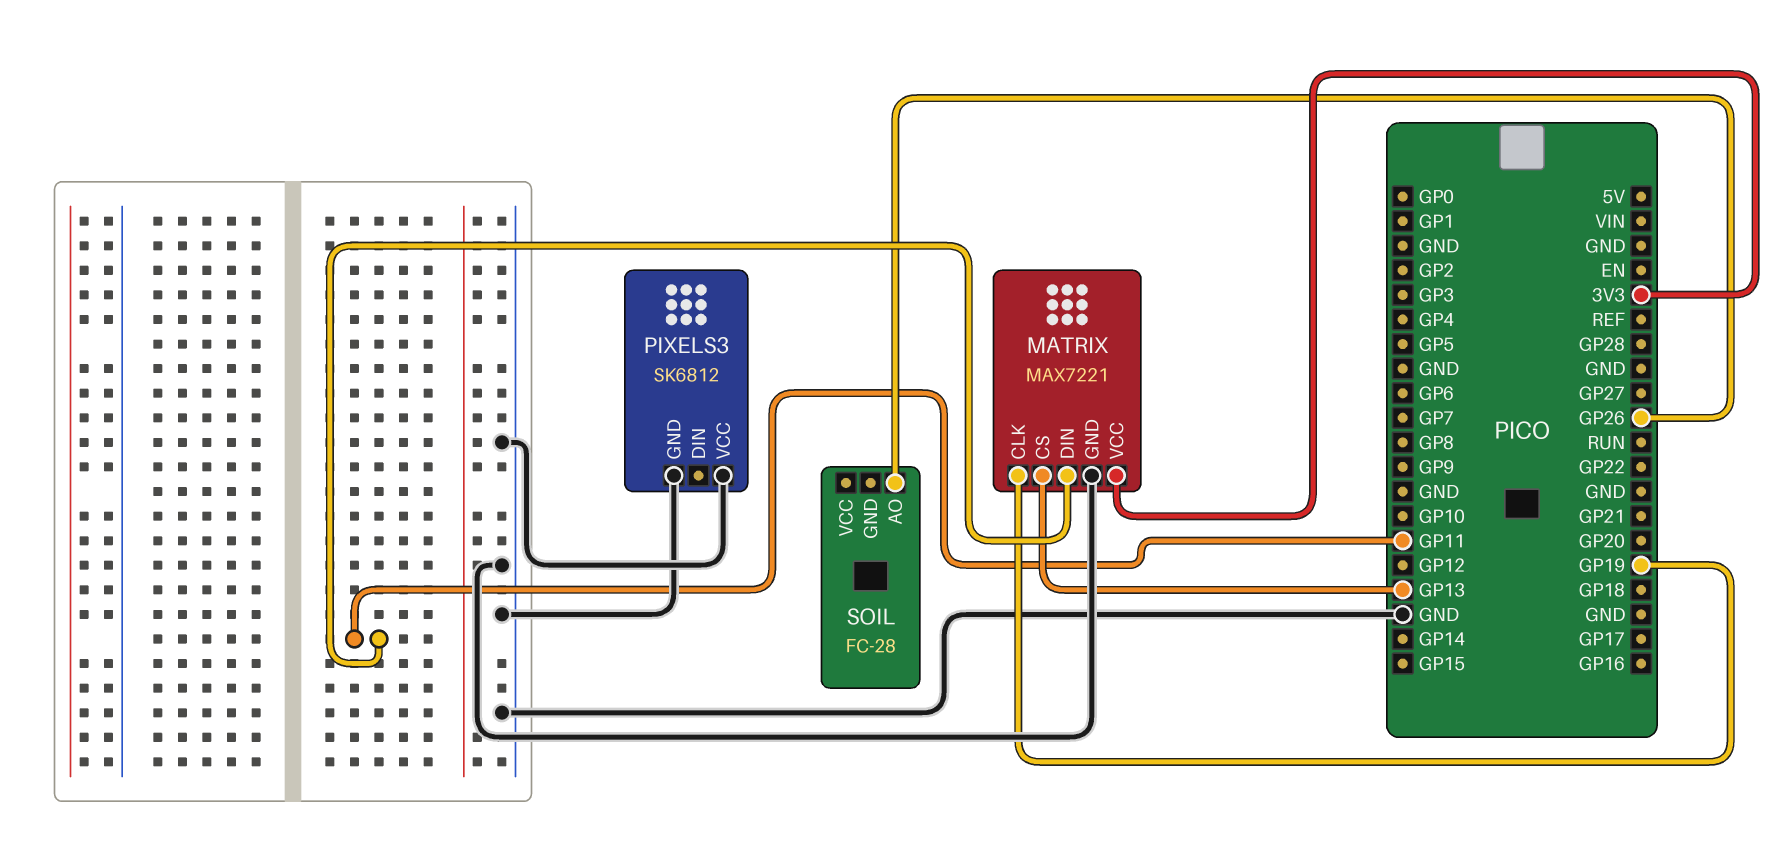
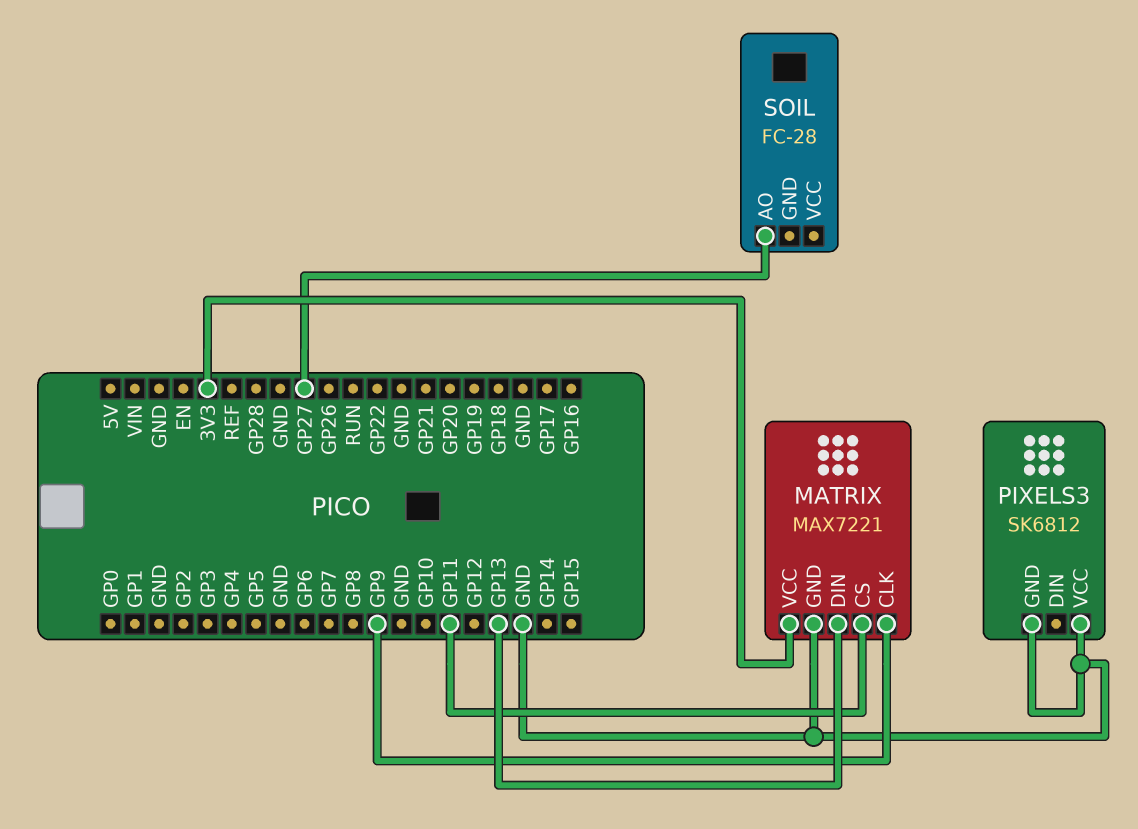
MATRIX pin CLK: GP19 -> GP9
MATRIX pin CS: GP13 -> GP11
MATRIX pin DIN: GP11 -> GP13
SOIL pin AO: GP26 -> GP27

